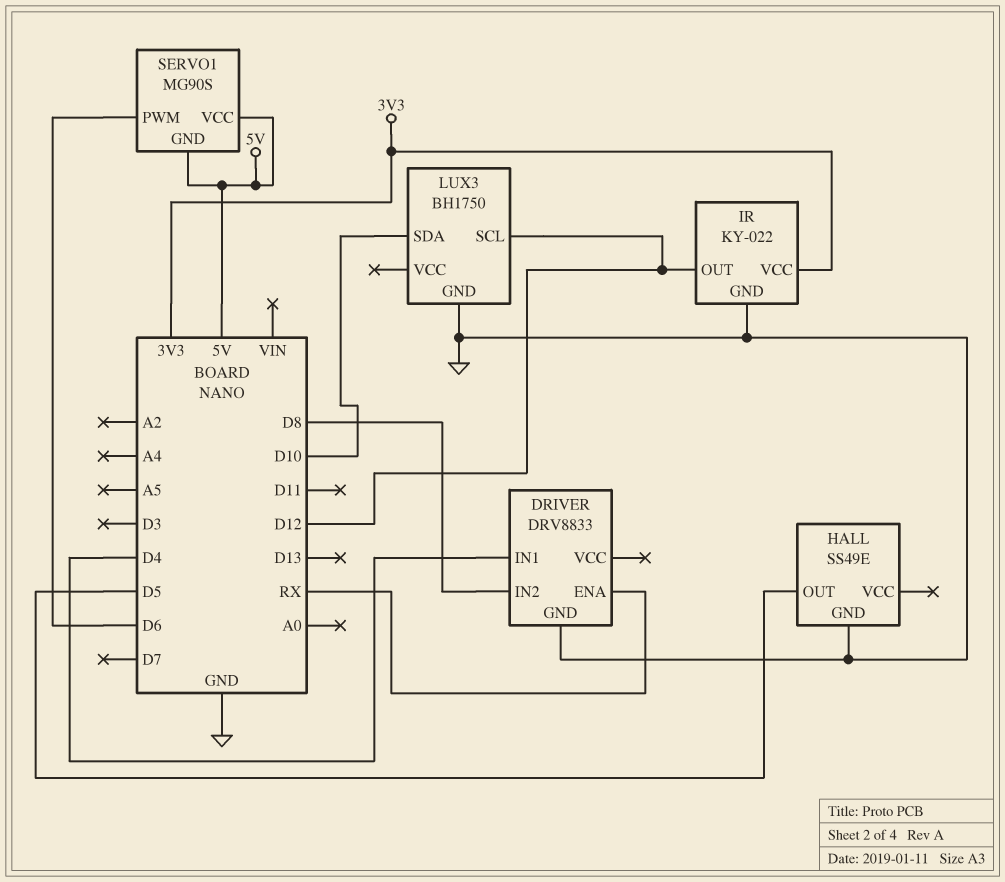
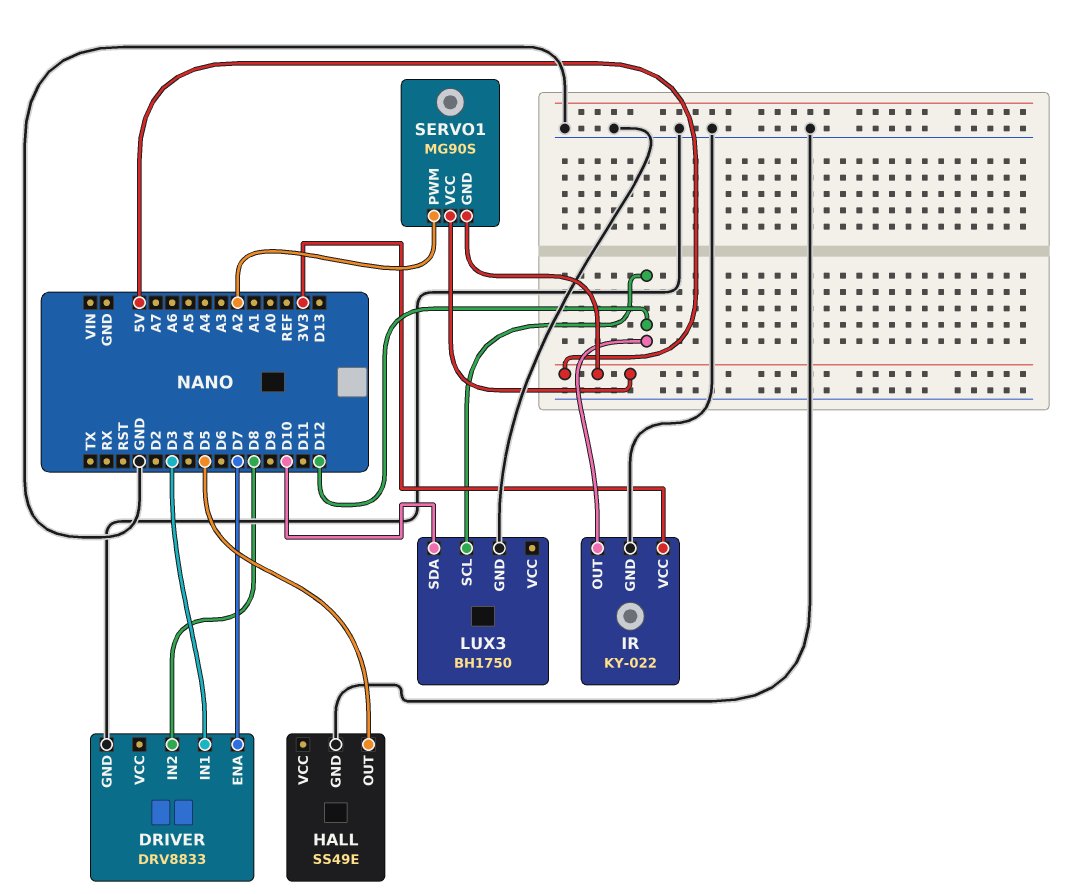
DRIVER pin ENA: RX -> D7
DRIVER pin IN1: D4 -> D3
SERVO1 pin PWM: D6 -> A2

